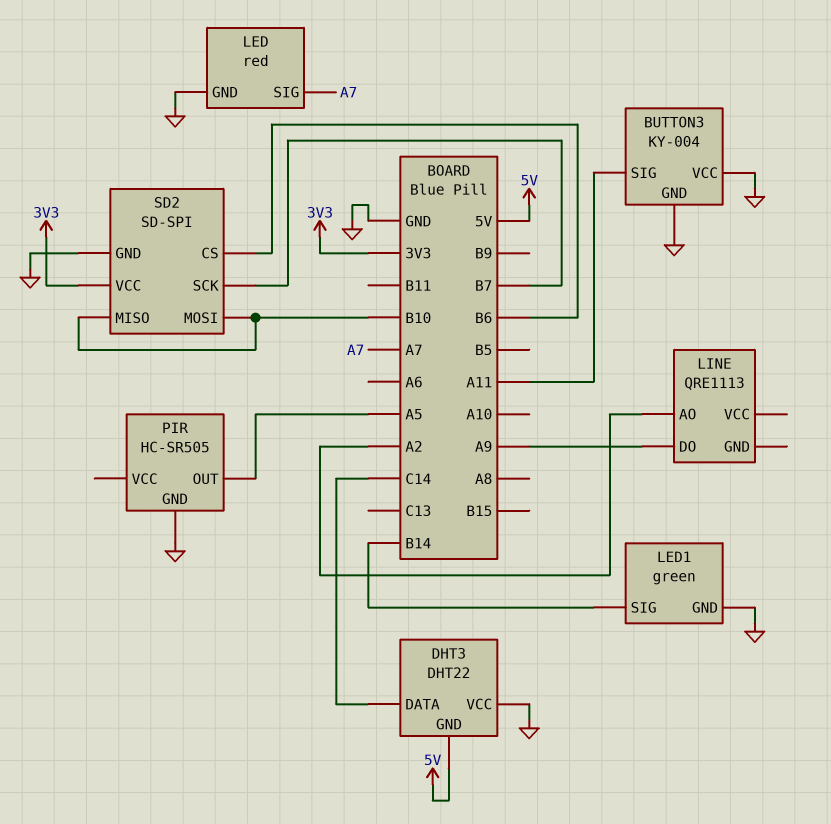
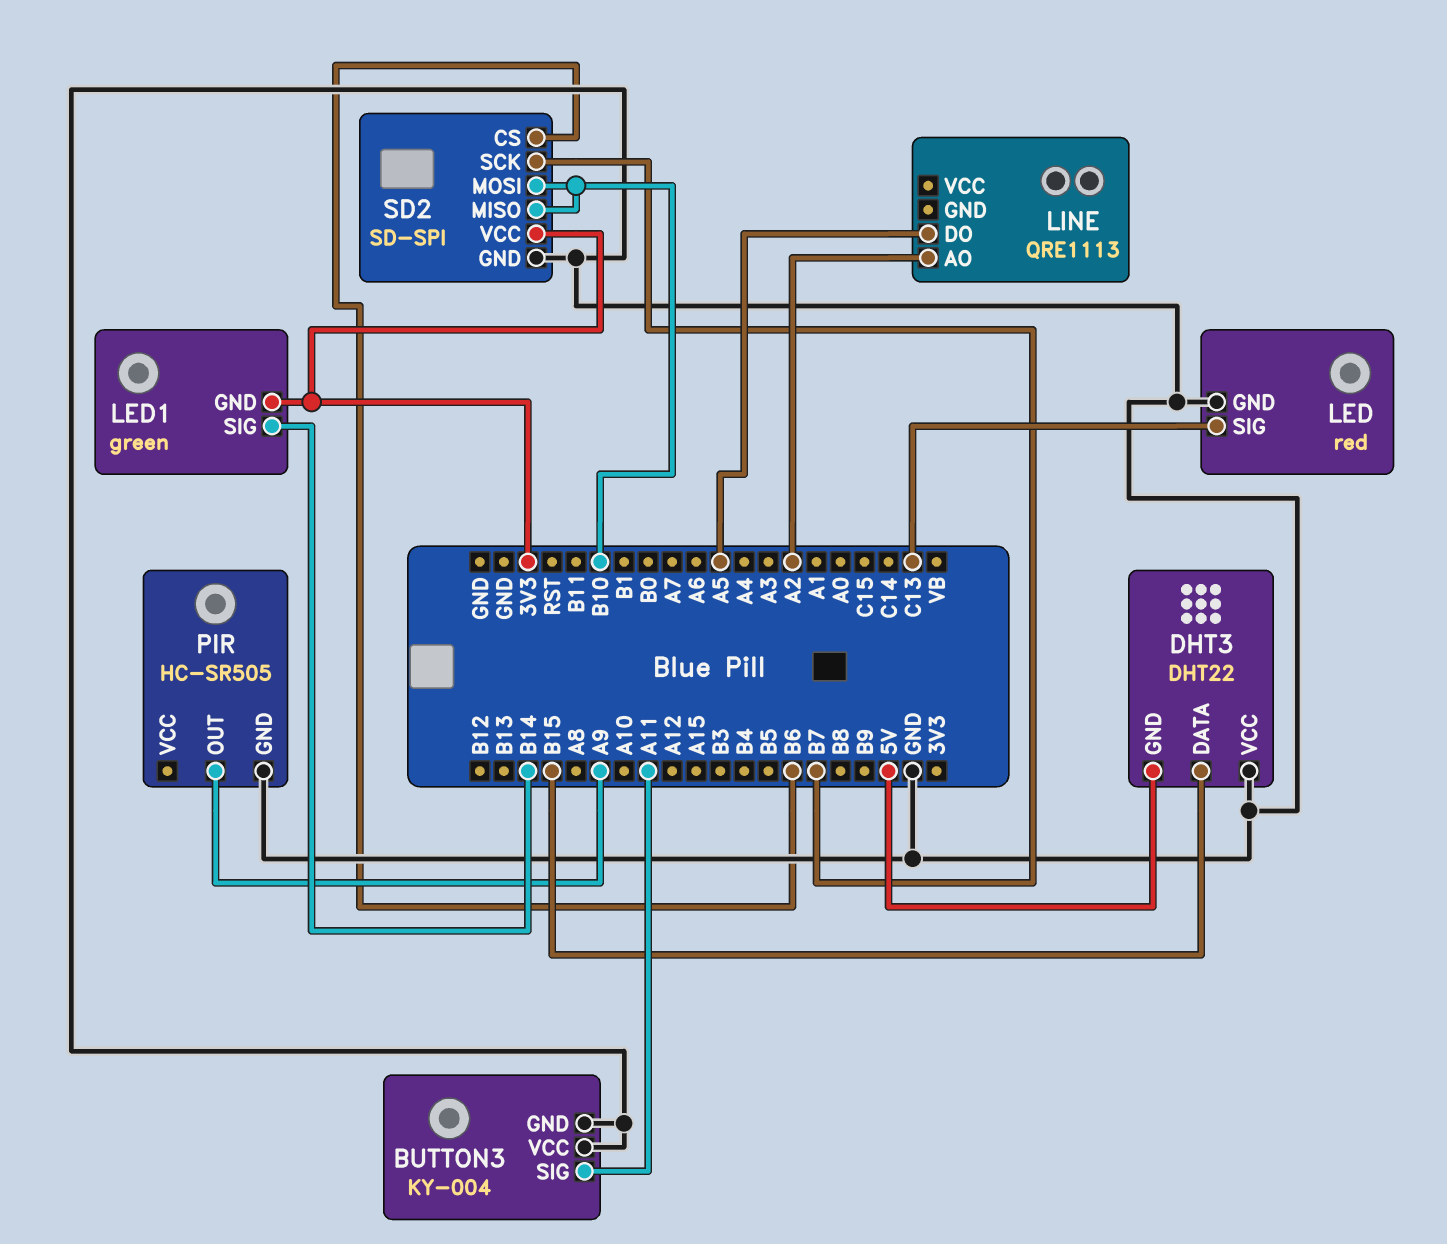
DHT3 pin DATA: C14 -> B15
LED pin SIG: A7 -> C13
LED1 pin GND: GND -> 3V3
LINE pin DO: A9 -> A5
PIR pin OUT: A5 -> A9

